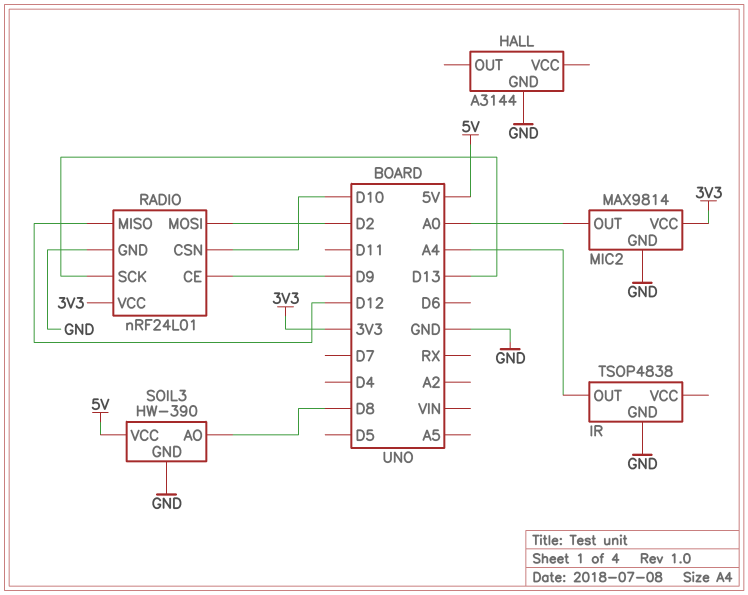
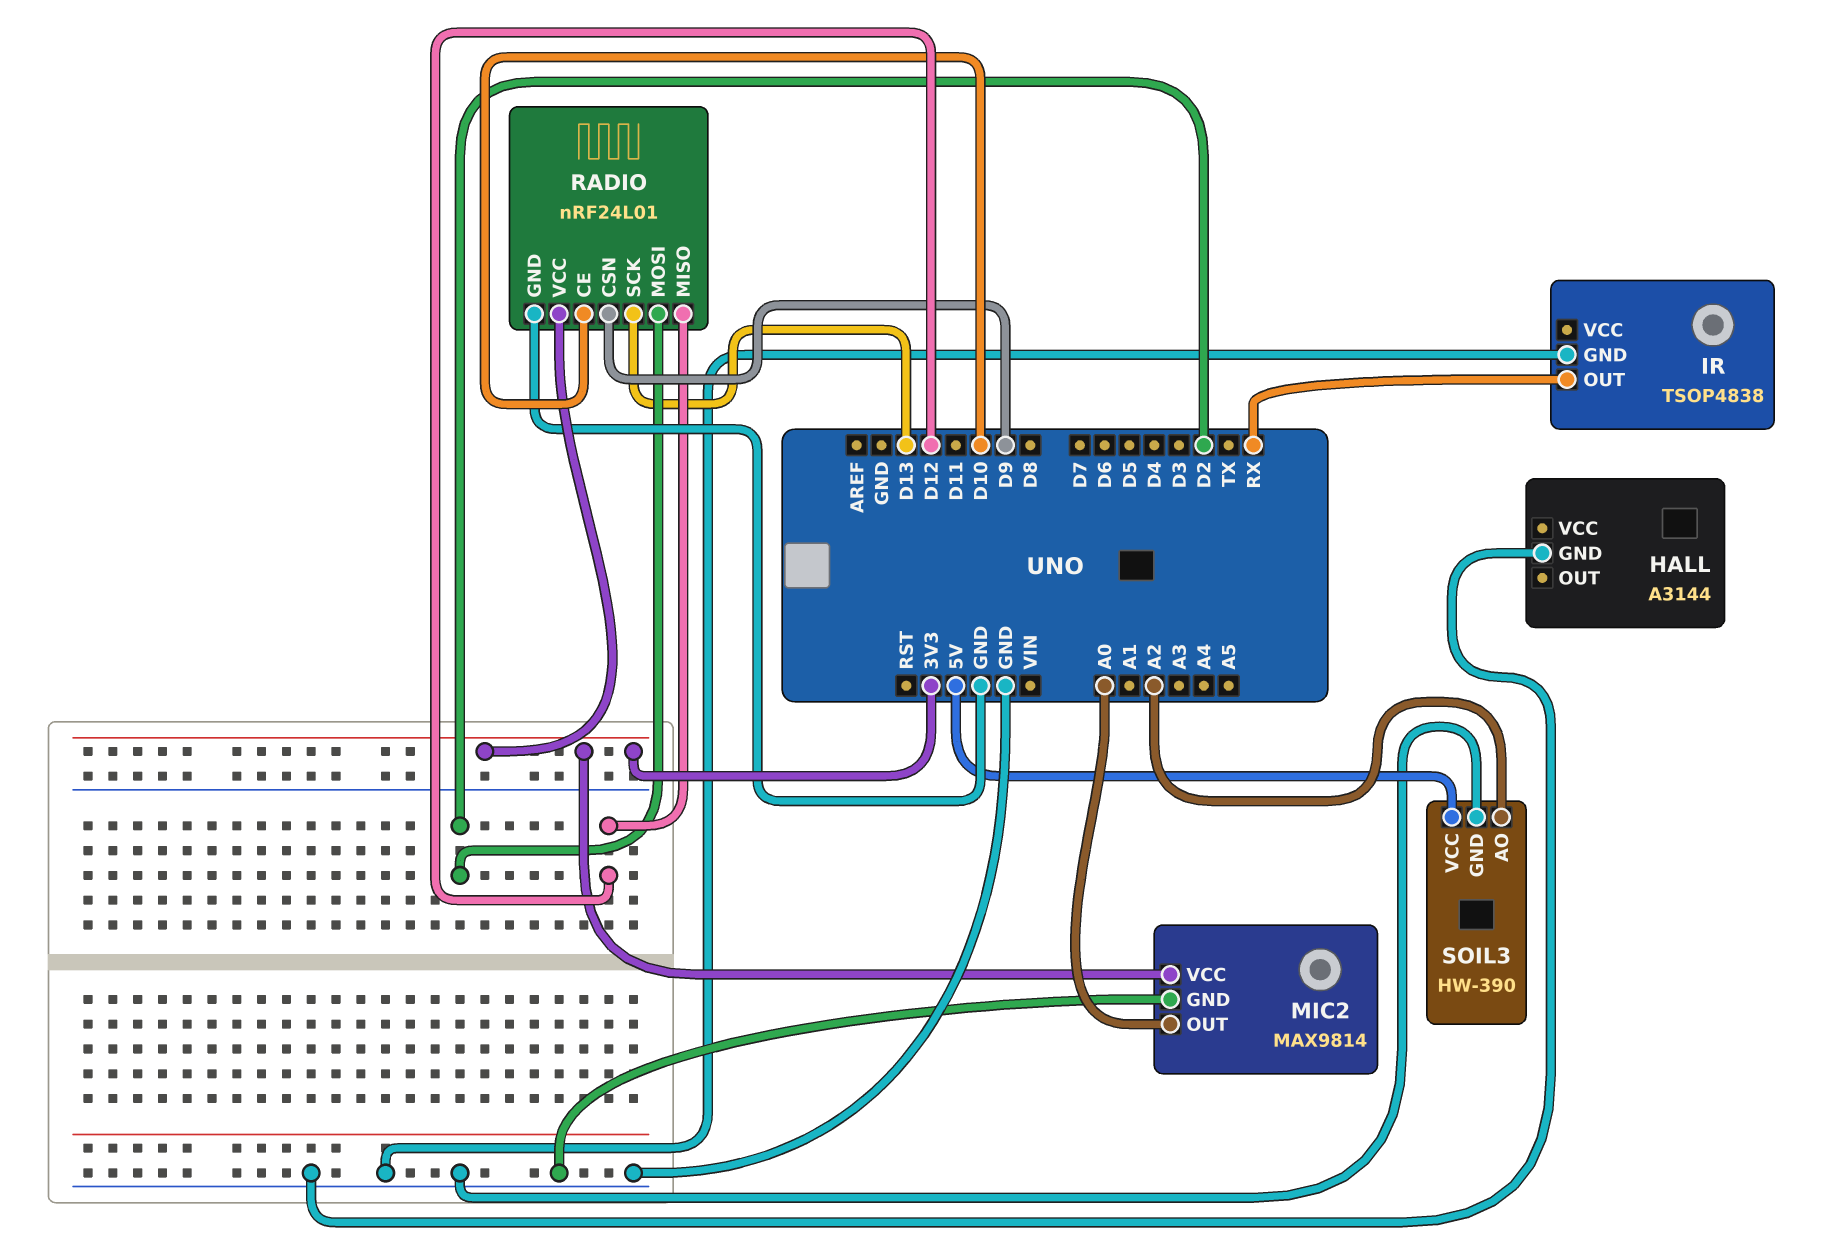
IR pin OUT: A4 -> RX
RADIO pin CE: D9 -> D10
RADIO pin CSN: D10 -> D9
SOIL3 pin AO: D8 -> A2

